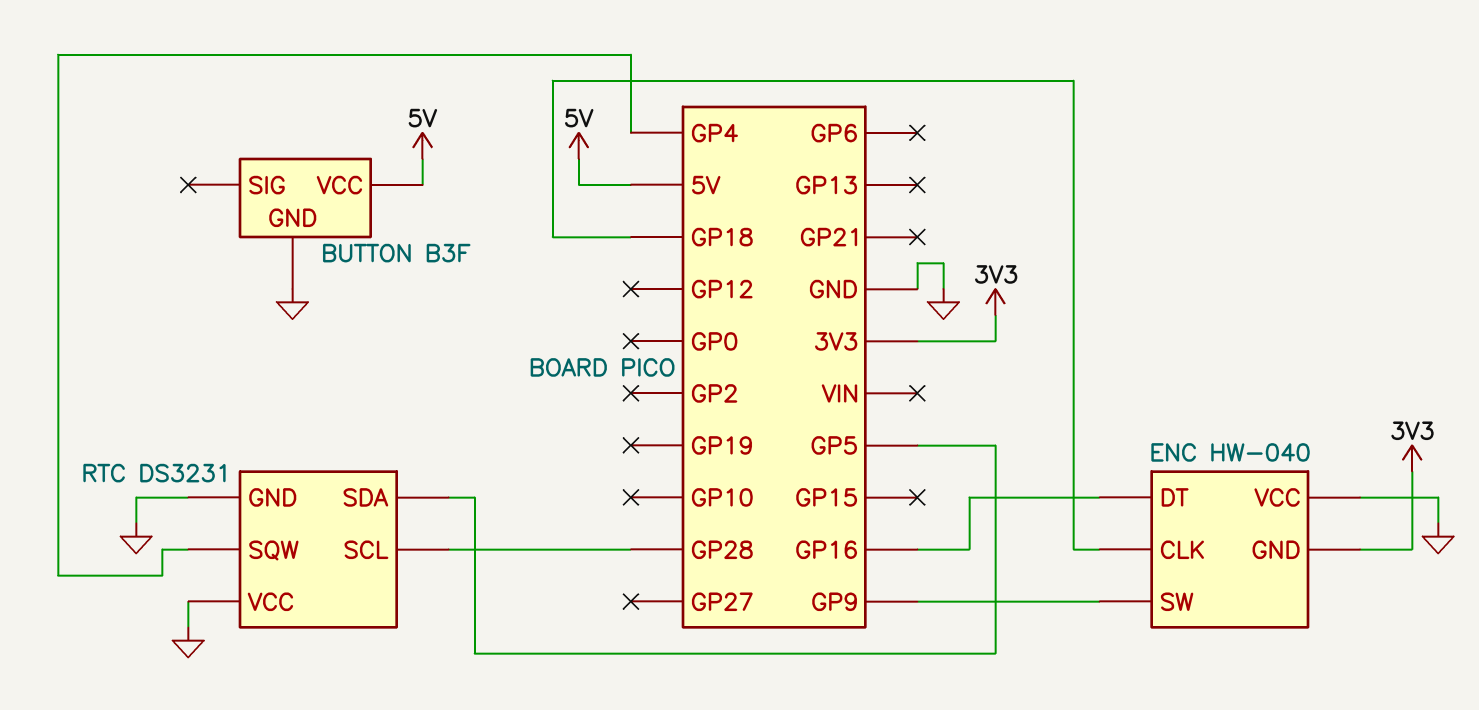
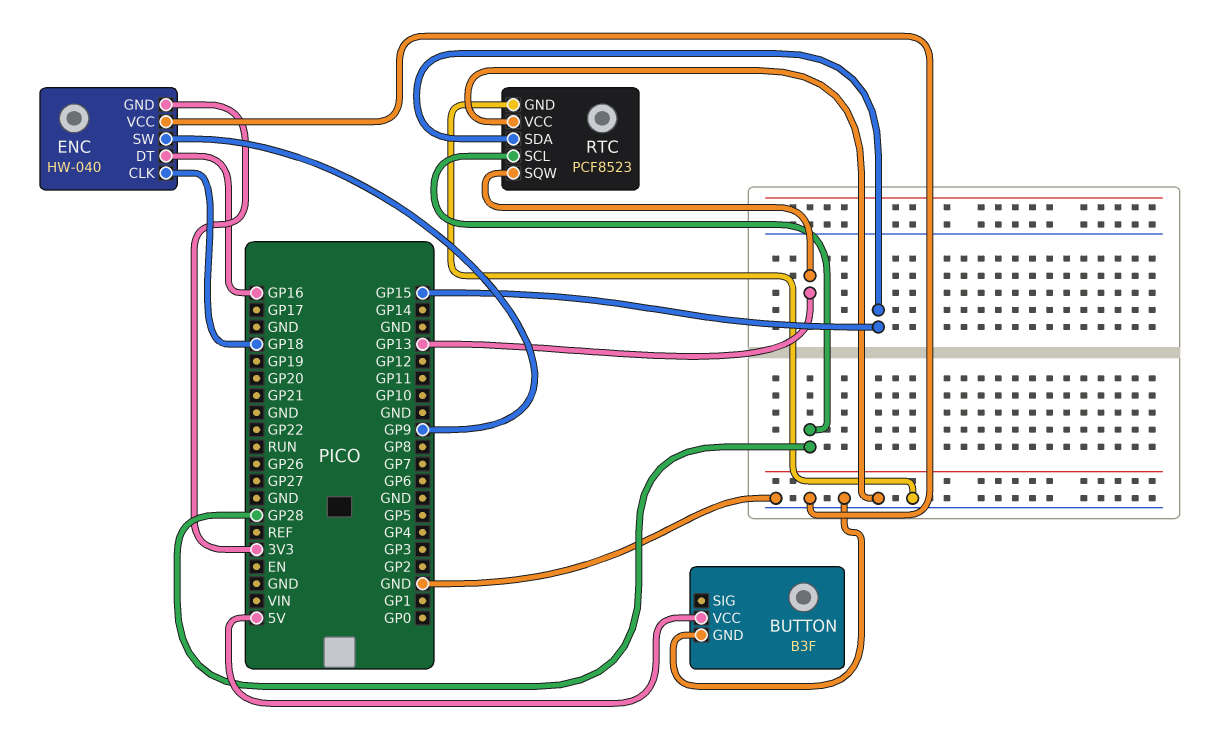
RTC: DS3231 -> PCF8523
RTC pin SDA: GP5 -> GP15
RTC pin SQW: GP4 -> GP13

